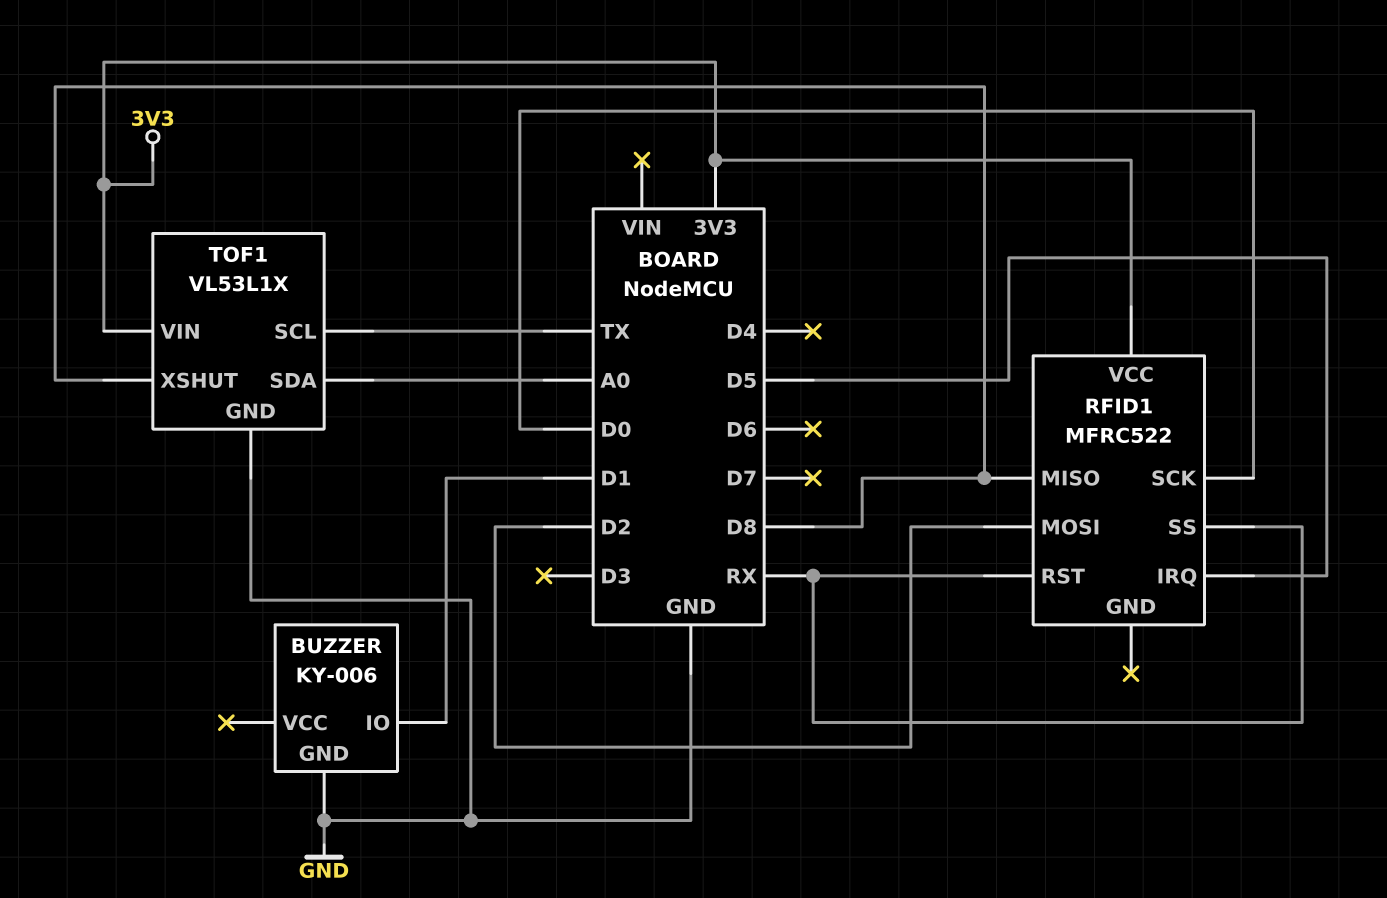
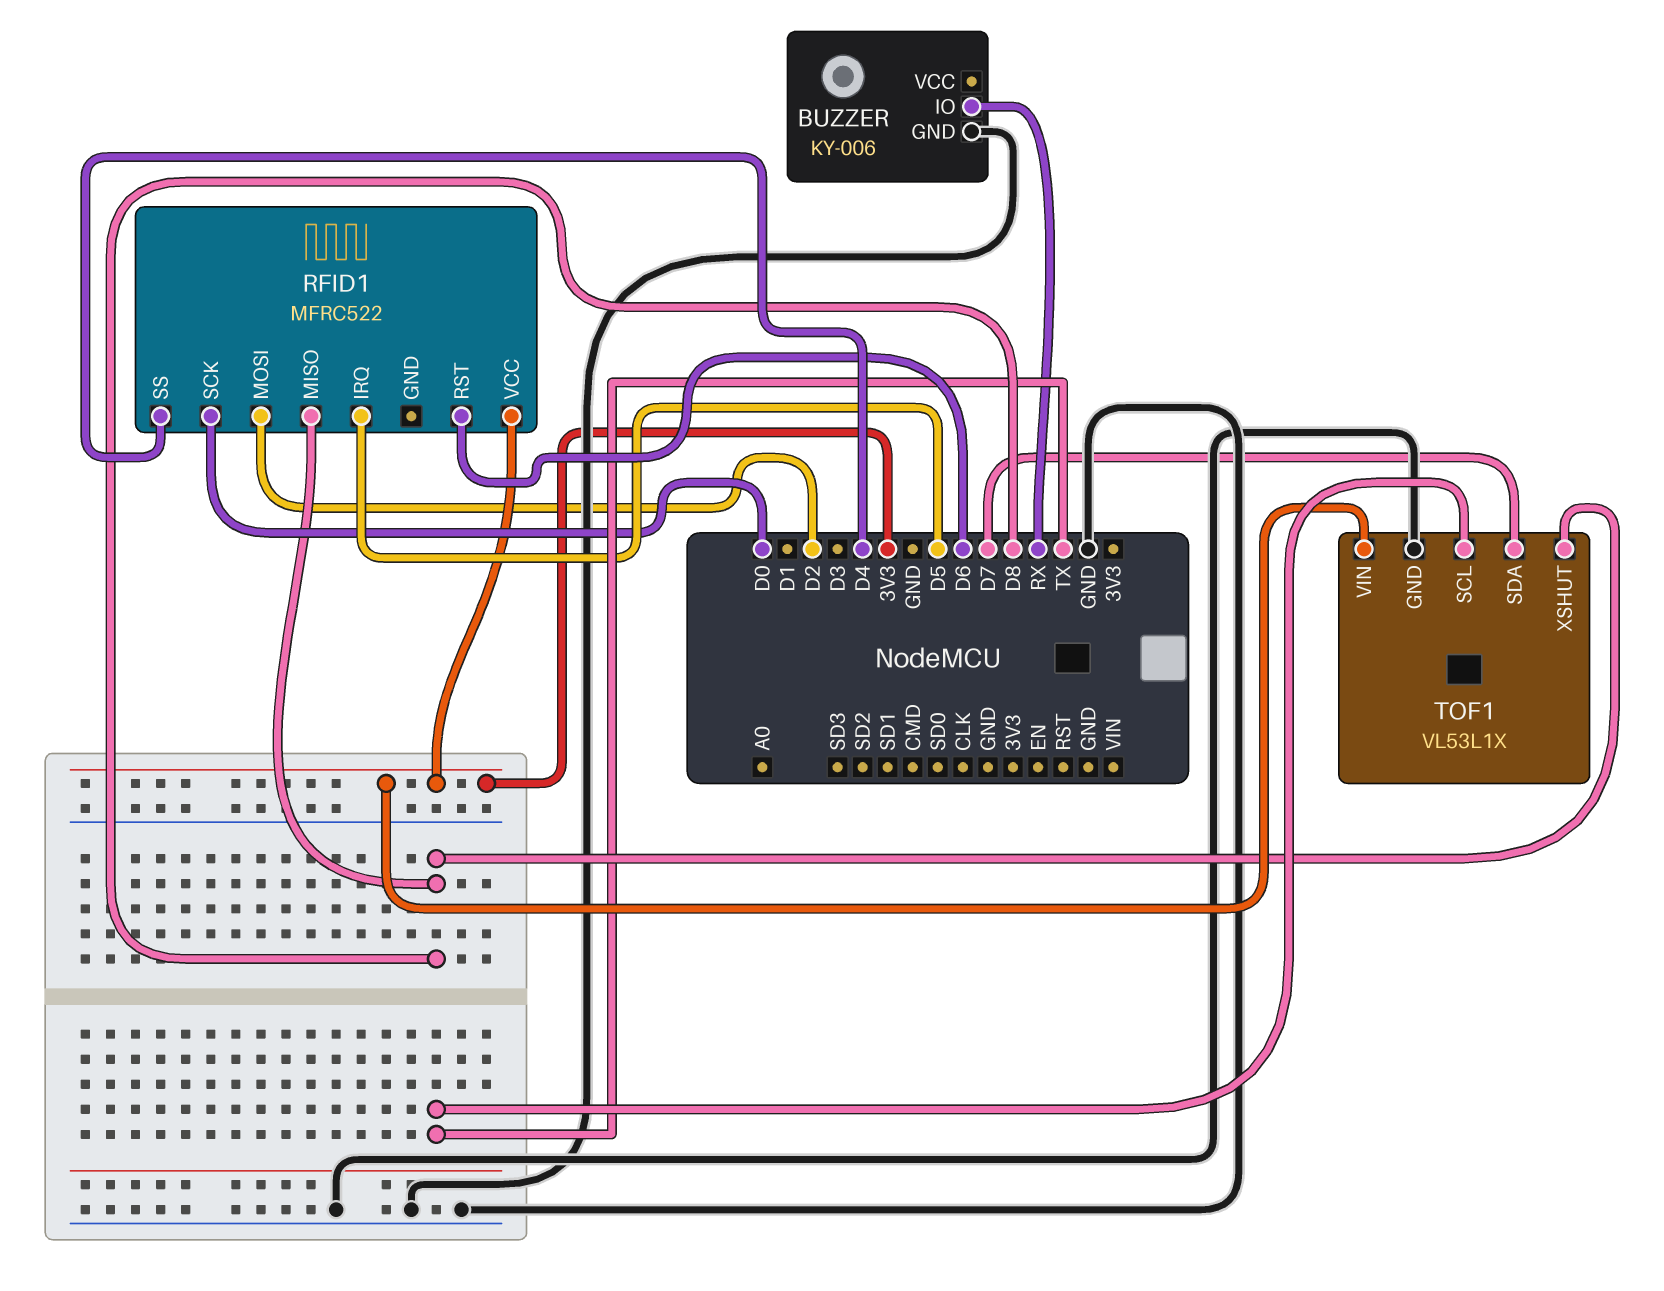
BUZZER pin IO: D1 -> RX
RFID1 pin RST: RX -> D6
RFID1 pin SS: RX -> D4
TOF1 pin SDA: A0 -> D7

